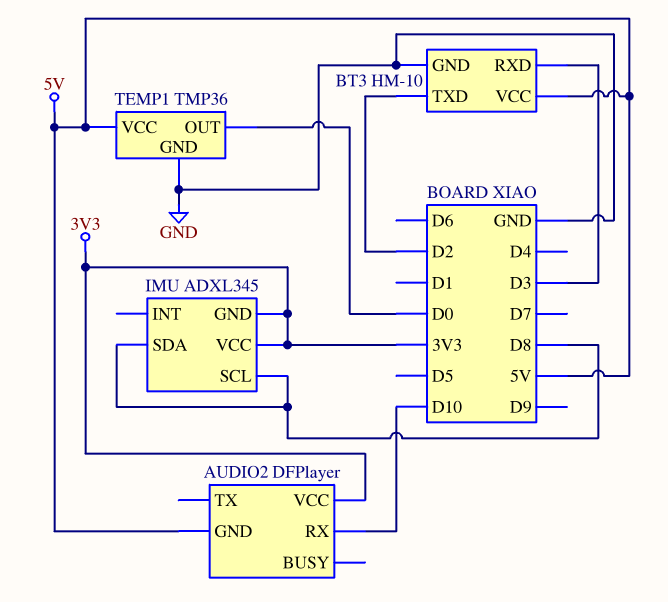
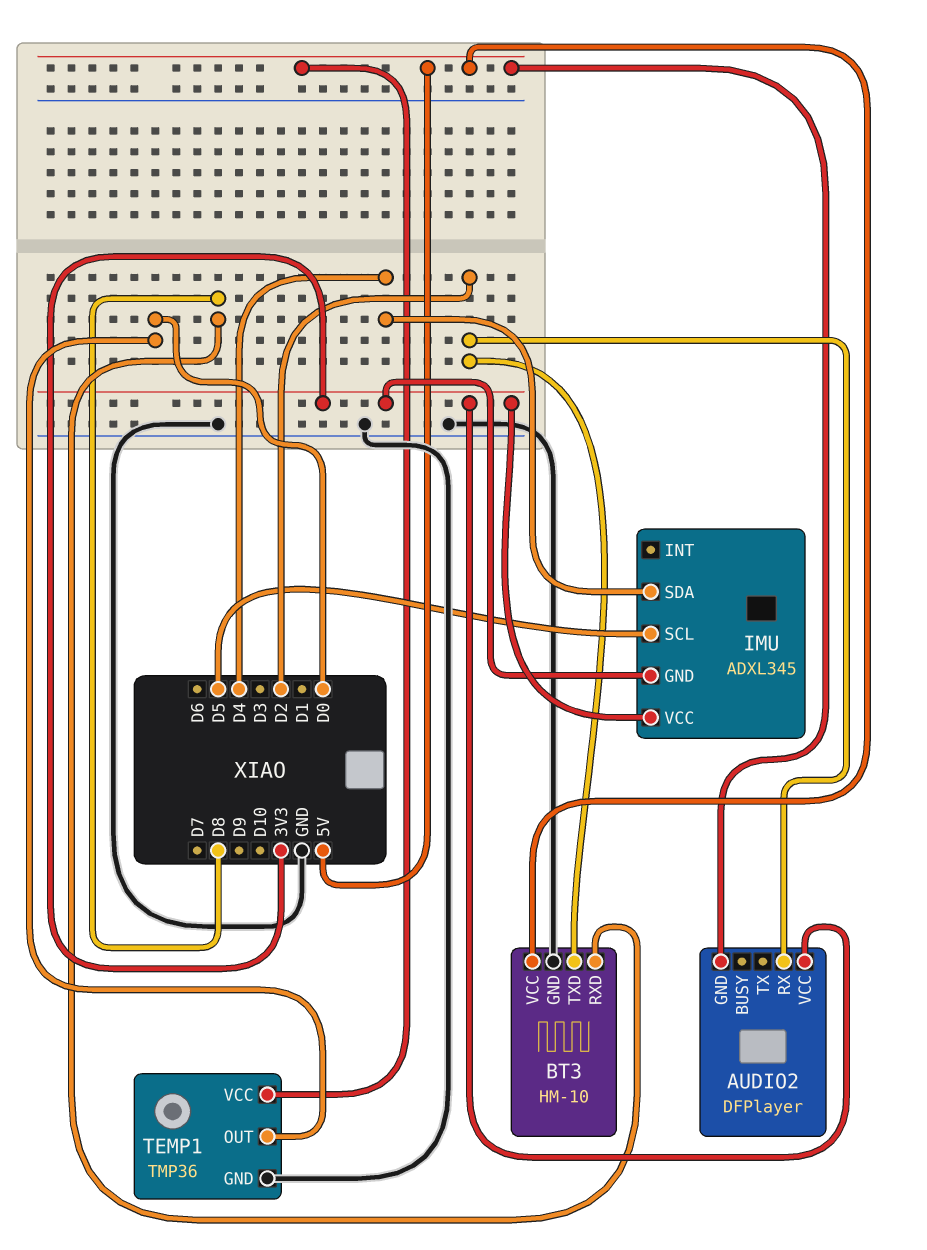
AUDIO2 pin RX: D10 -> D2
BT3 pin RXD: D3 -> D8
IMU pin SCL: D8 -> D5
IMU pin SDA: D8 -> D4

